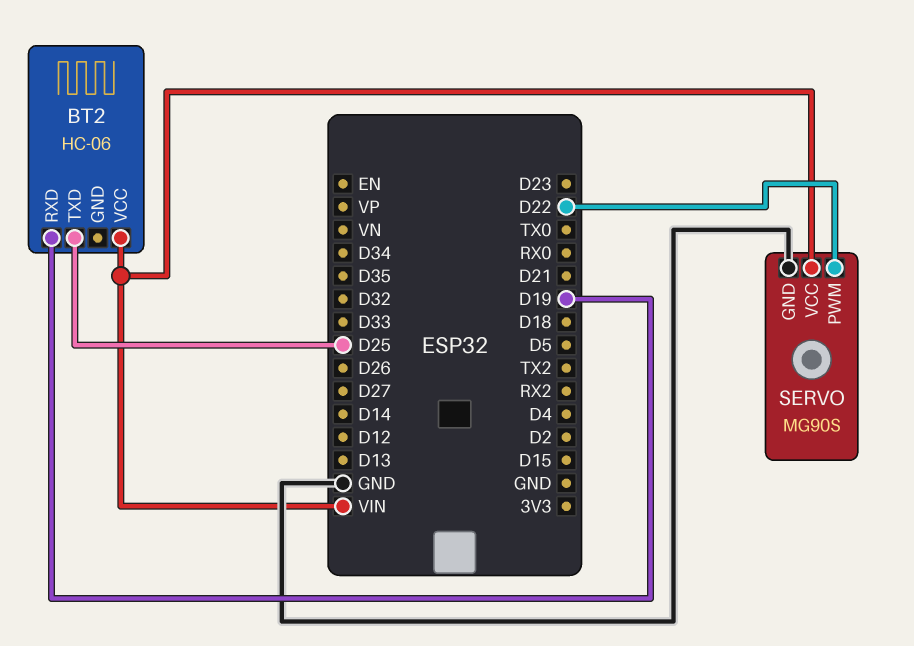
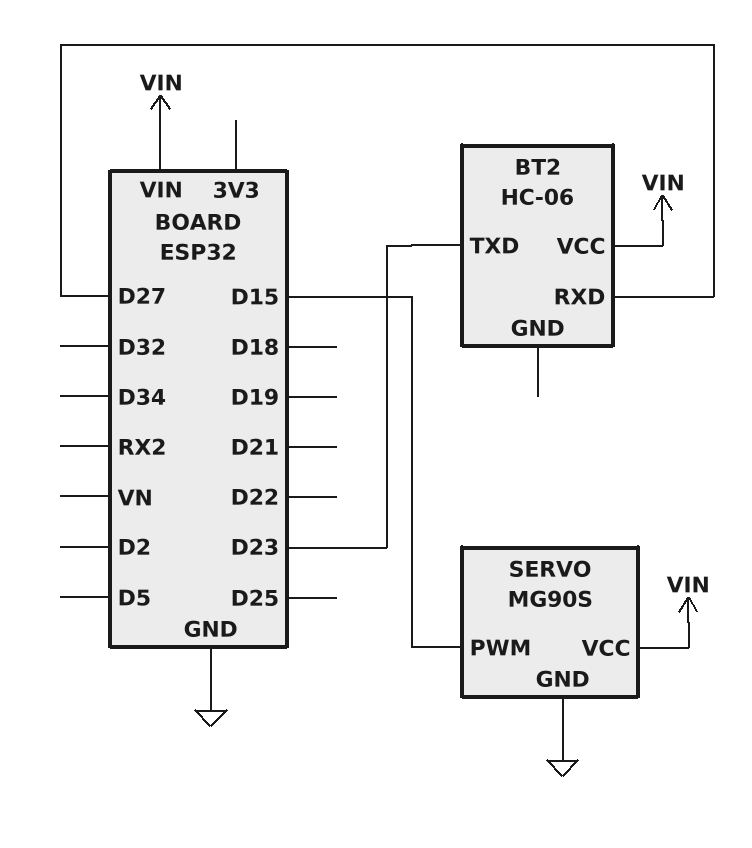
BT2 pin RXD: D19 -> D27
BT2 pin TXD: D25 -> D23
SERVO pin PWM: D22 -> D15

